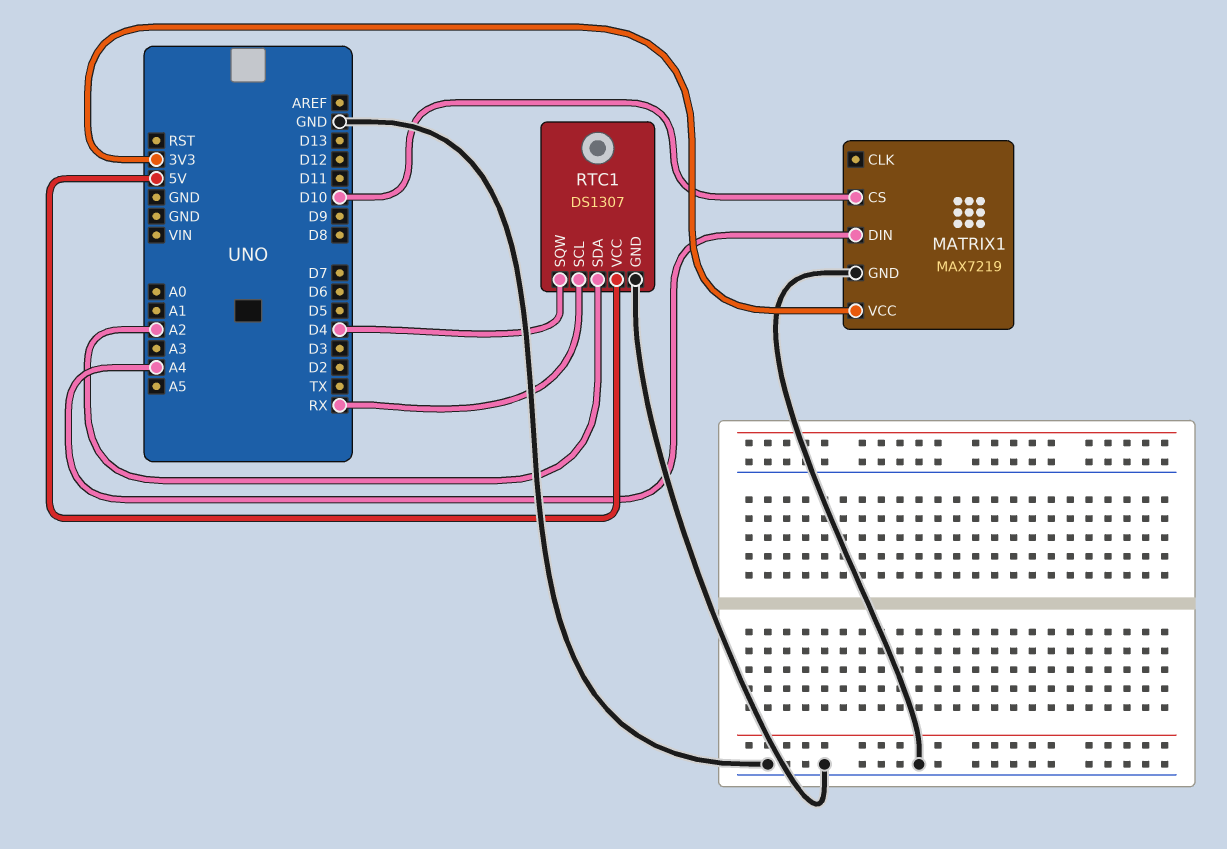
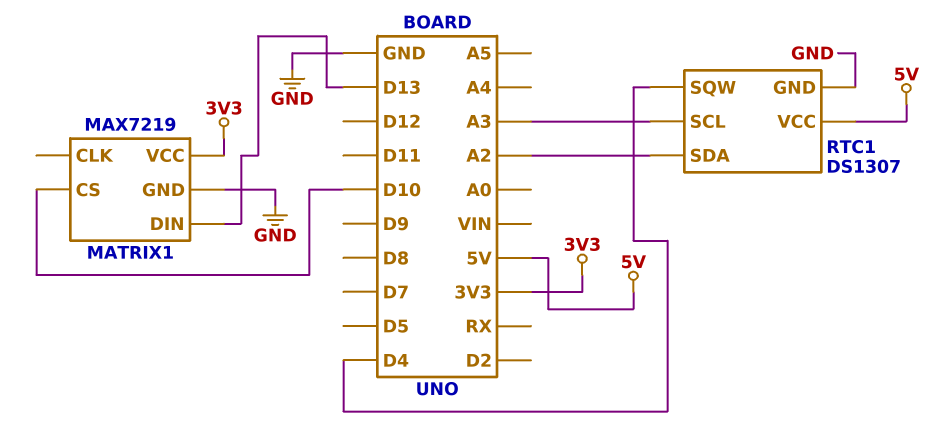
MATRIX1 pin DIN: A4 -> D13
RTC1 pin SCL: RX -> A3

